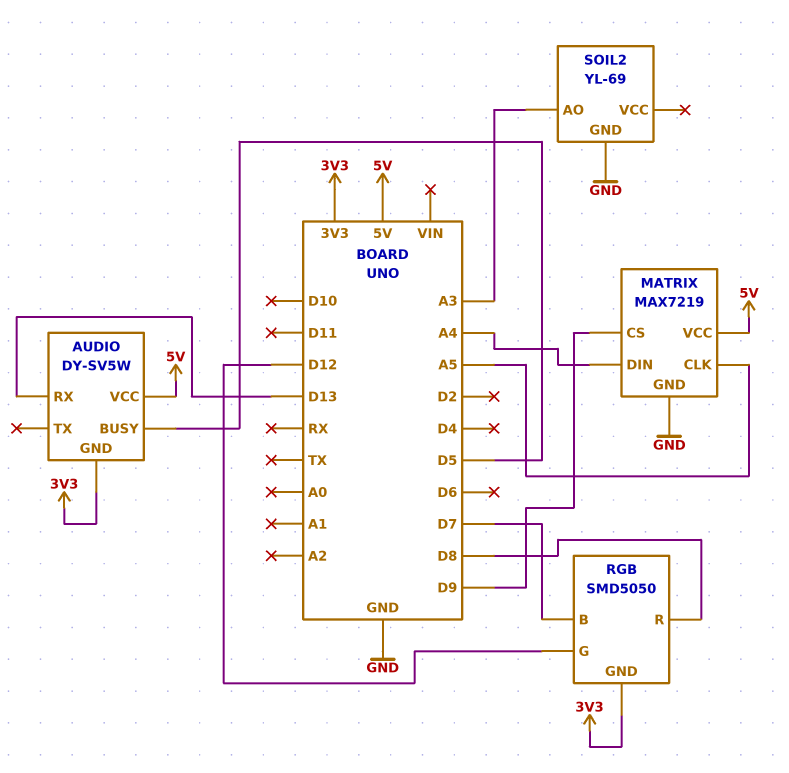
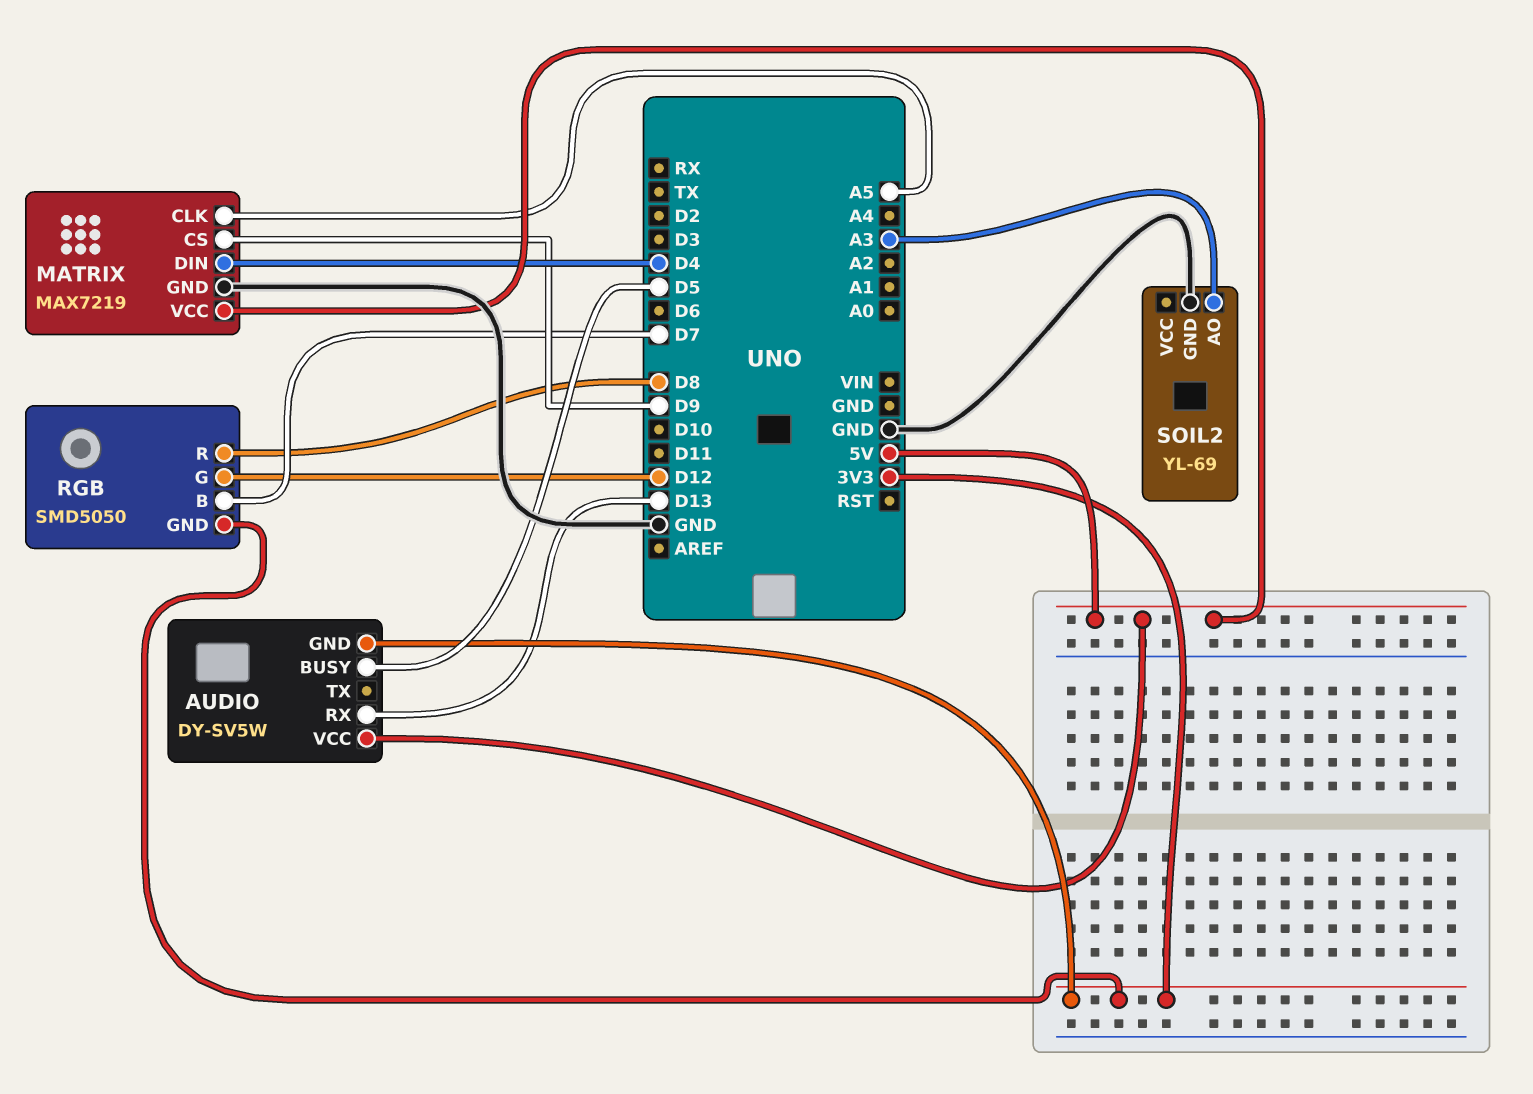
MATRIX pin DIN: A4 -> D4

